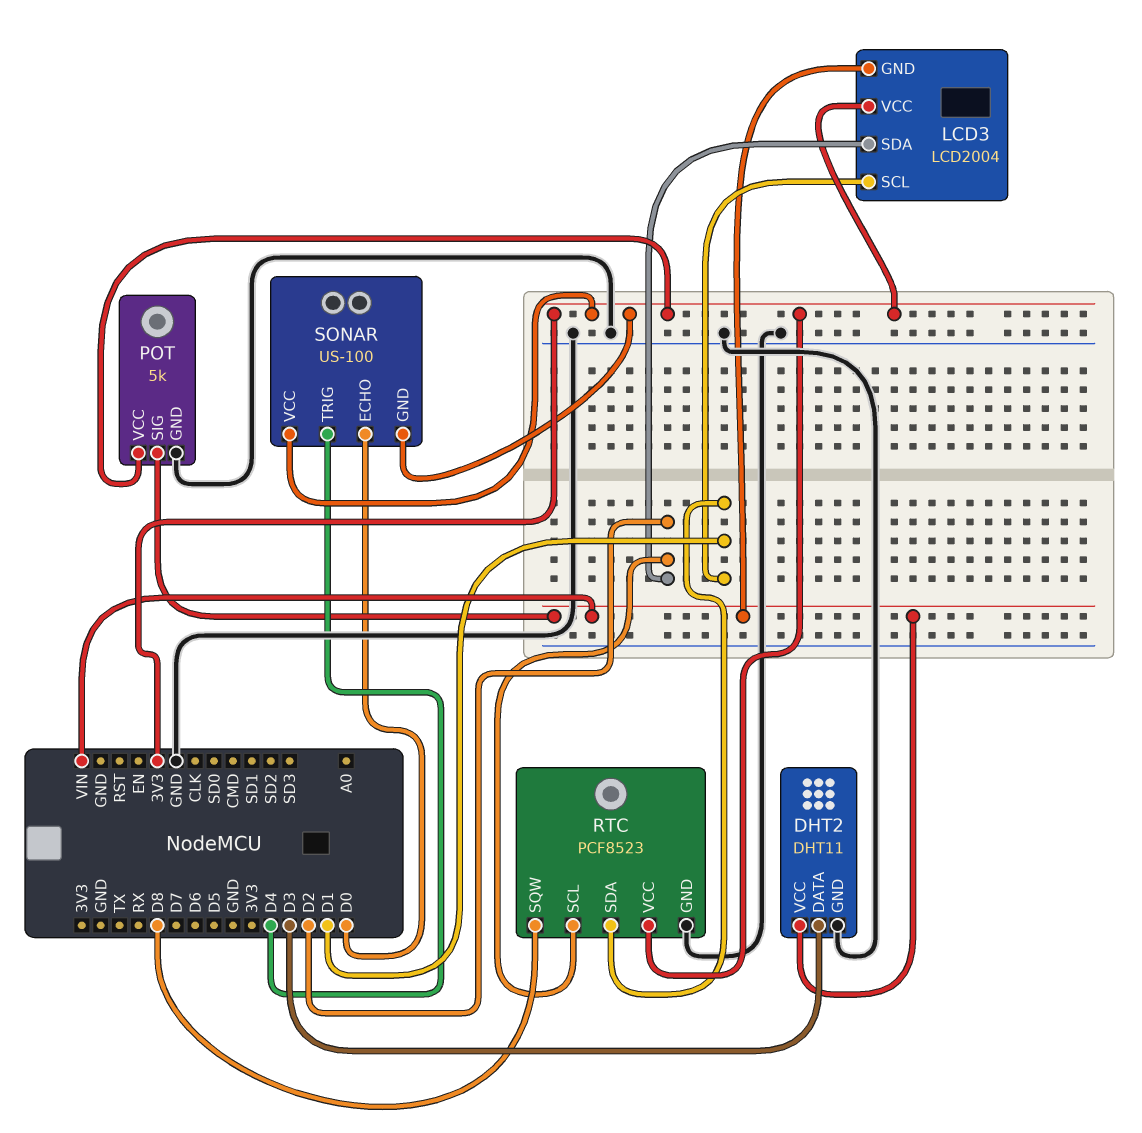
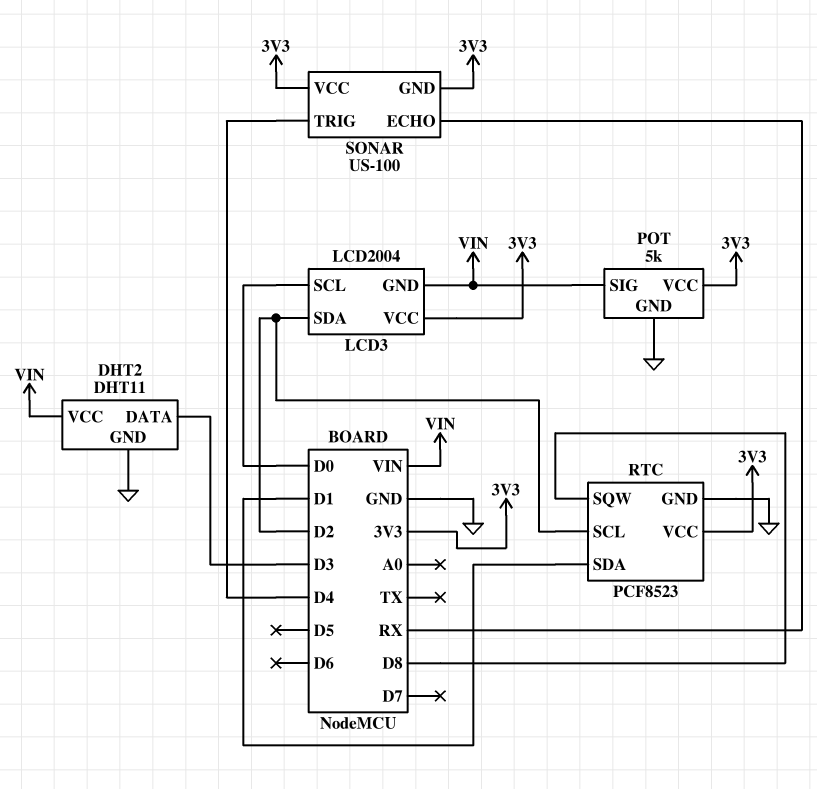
LCD3 pin SCL: D1 -> D0
SONAR pin ECHO: D0 -> RX

